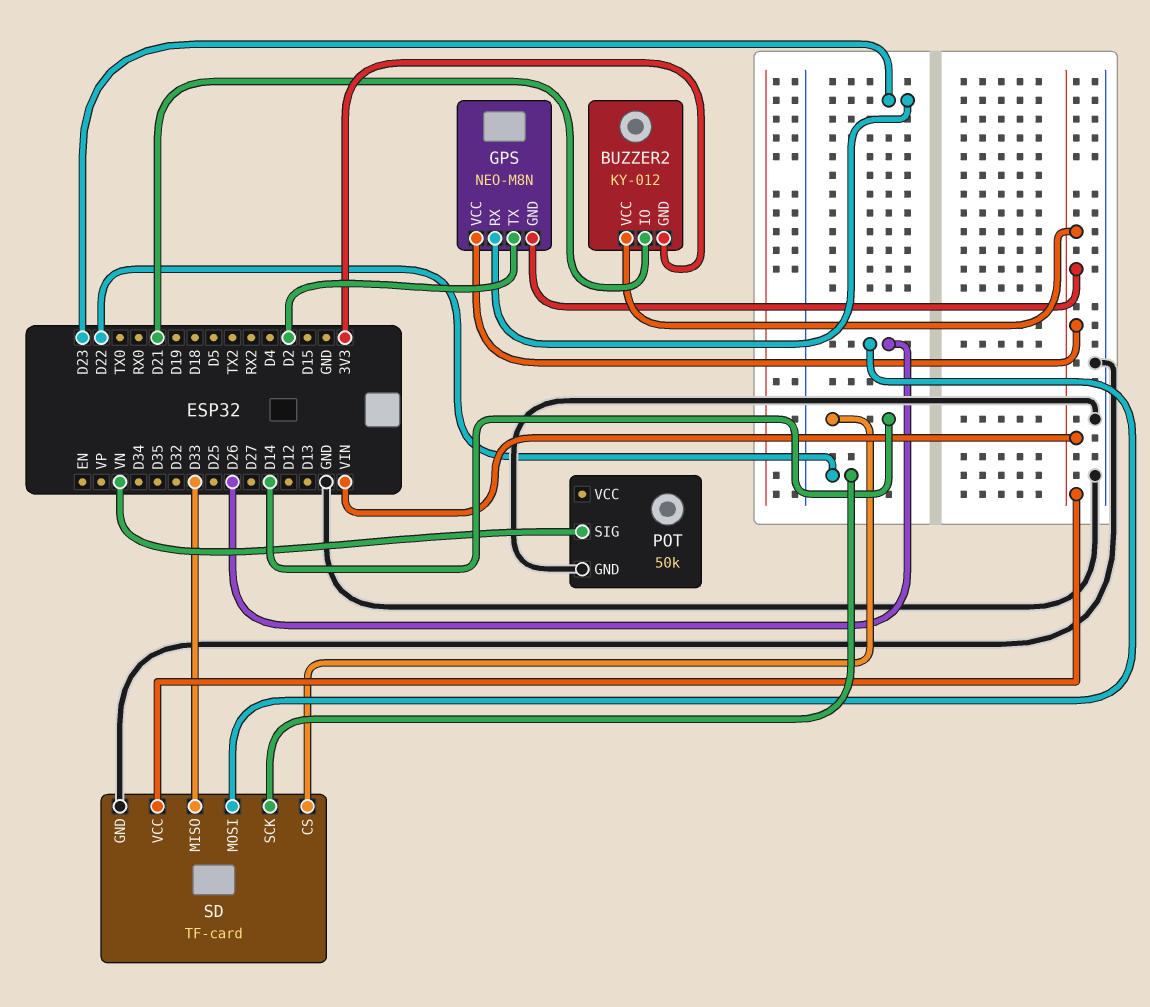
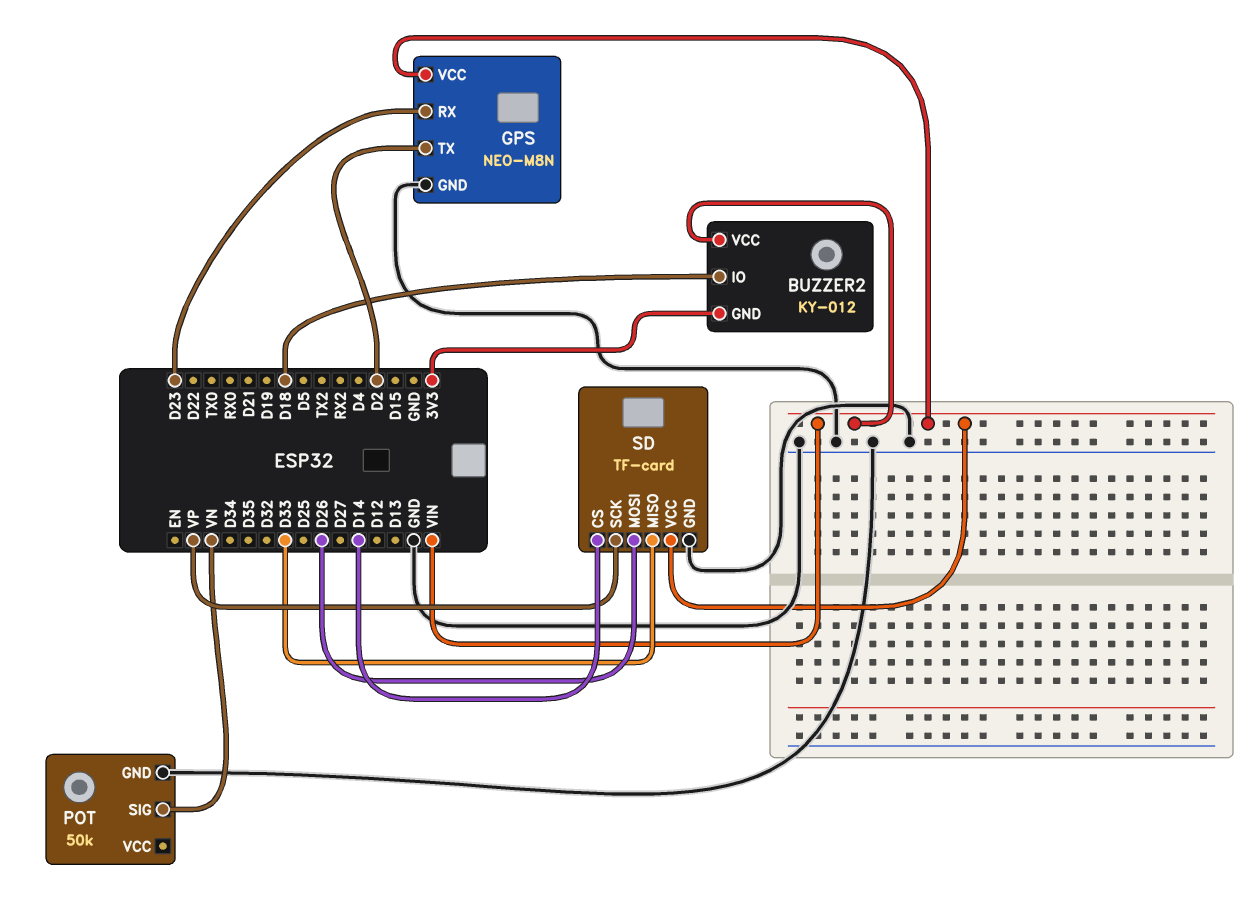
BUZZER2 pin IO: D21 -> D18
GPS pin GND: VIN -> GND
SD pin SCK: D22 -> VP

